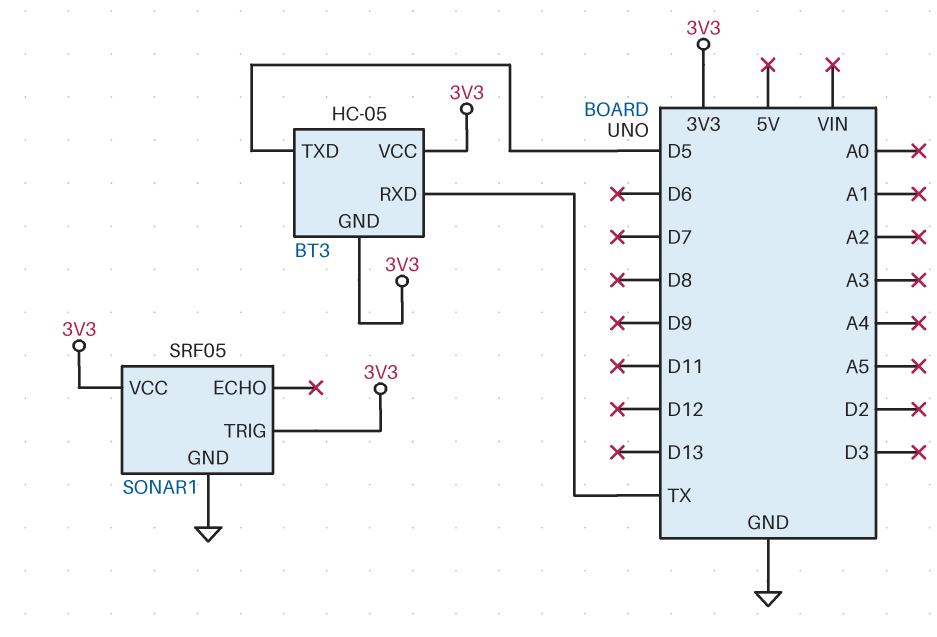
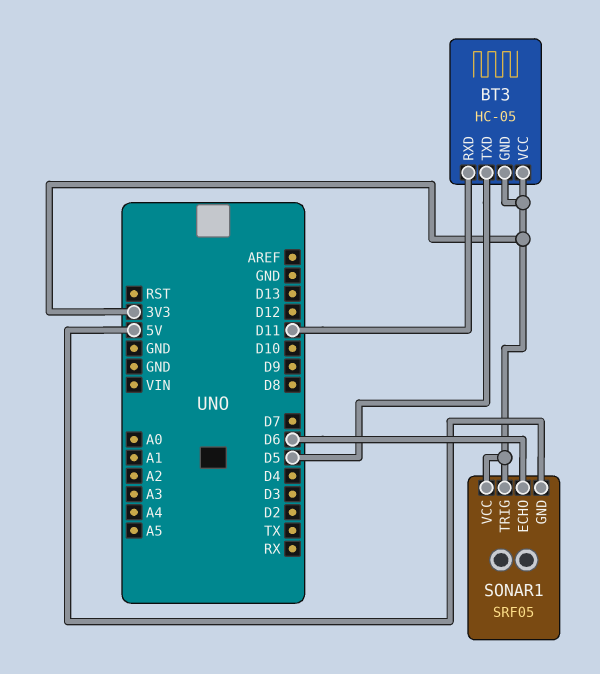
BT3 pin RXD: TX -> D11
SONAR1 pin ECHO: none -> D6
SONAR1 pin GND: GND -> 5V

